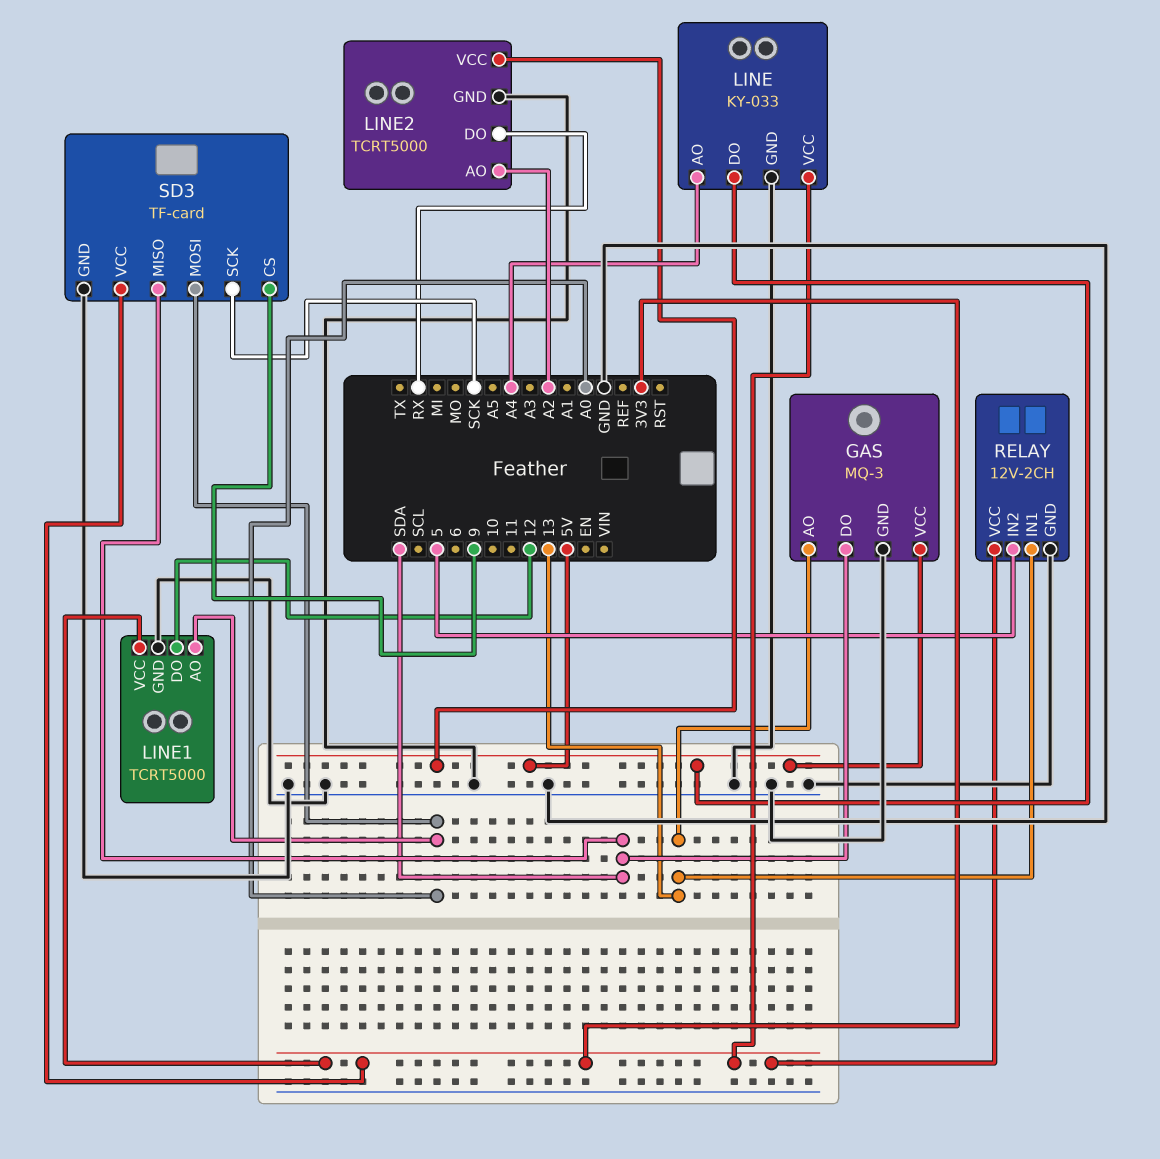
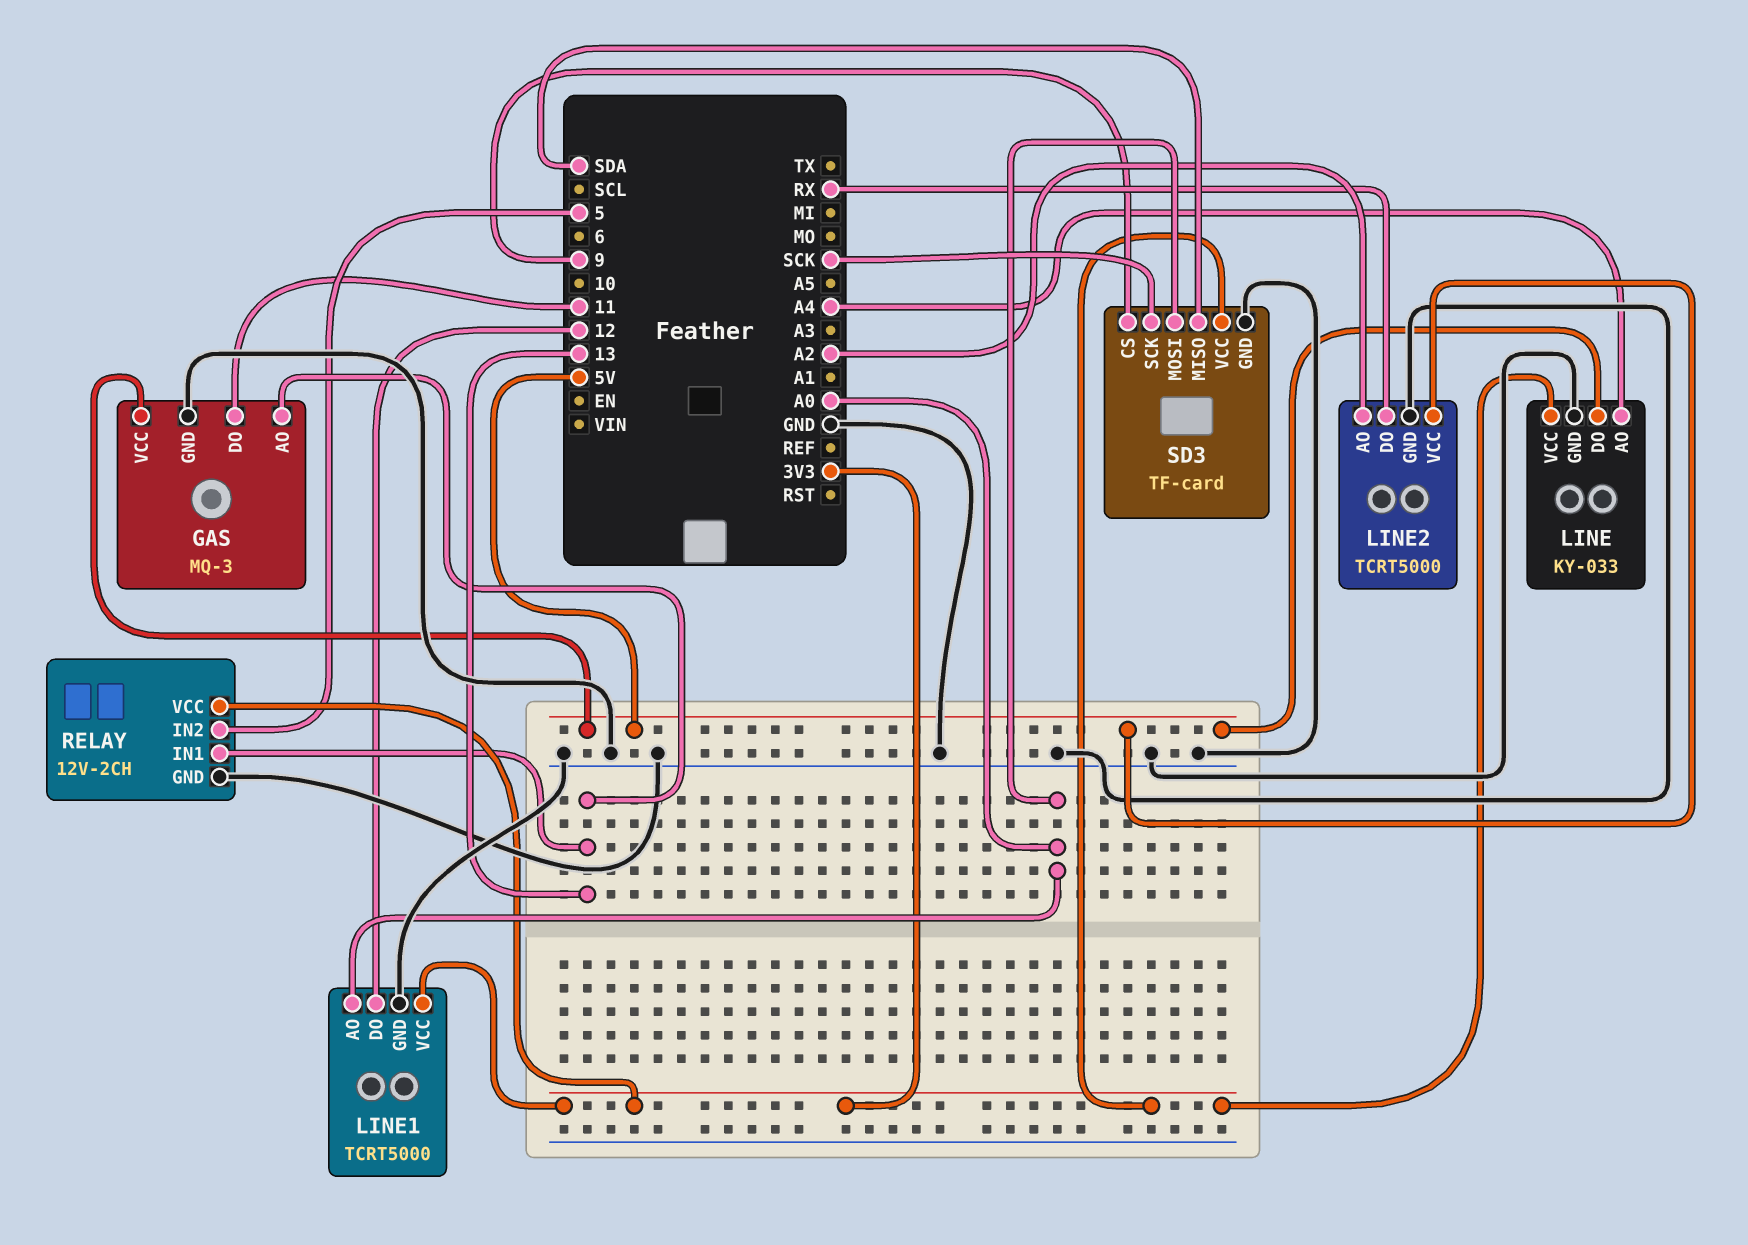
GAS pin DO: SDA -> 11

